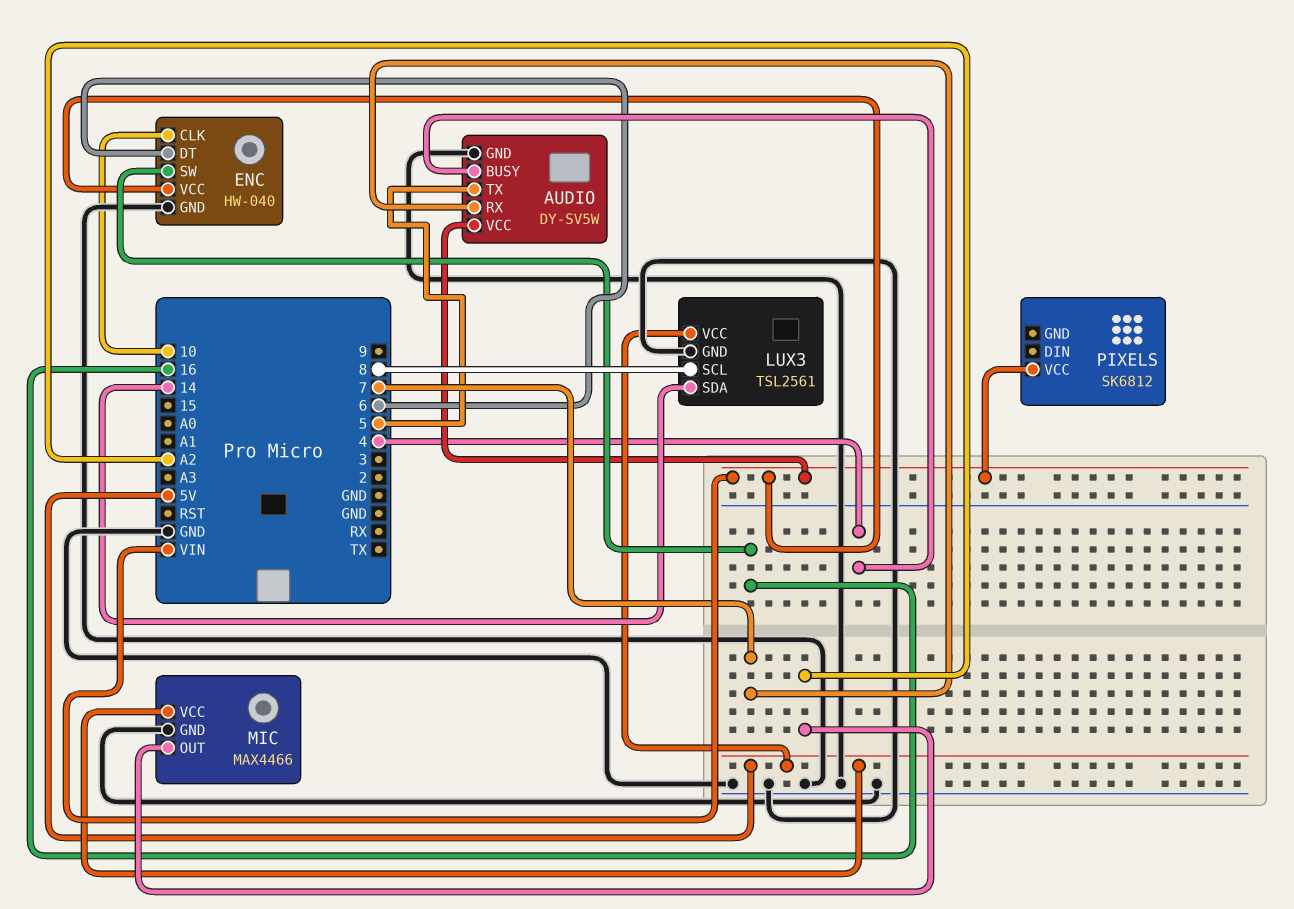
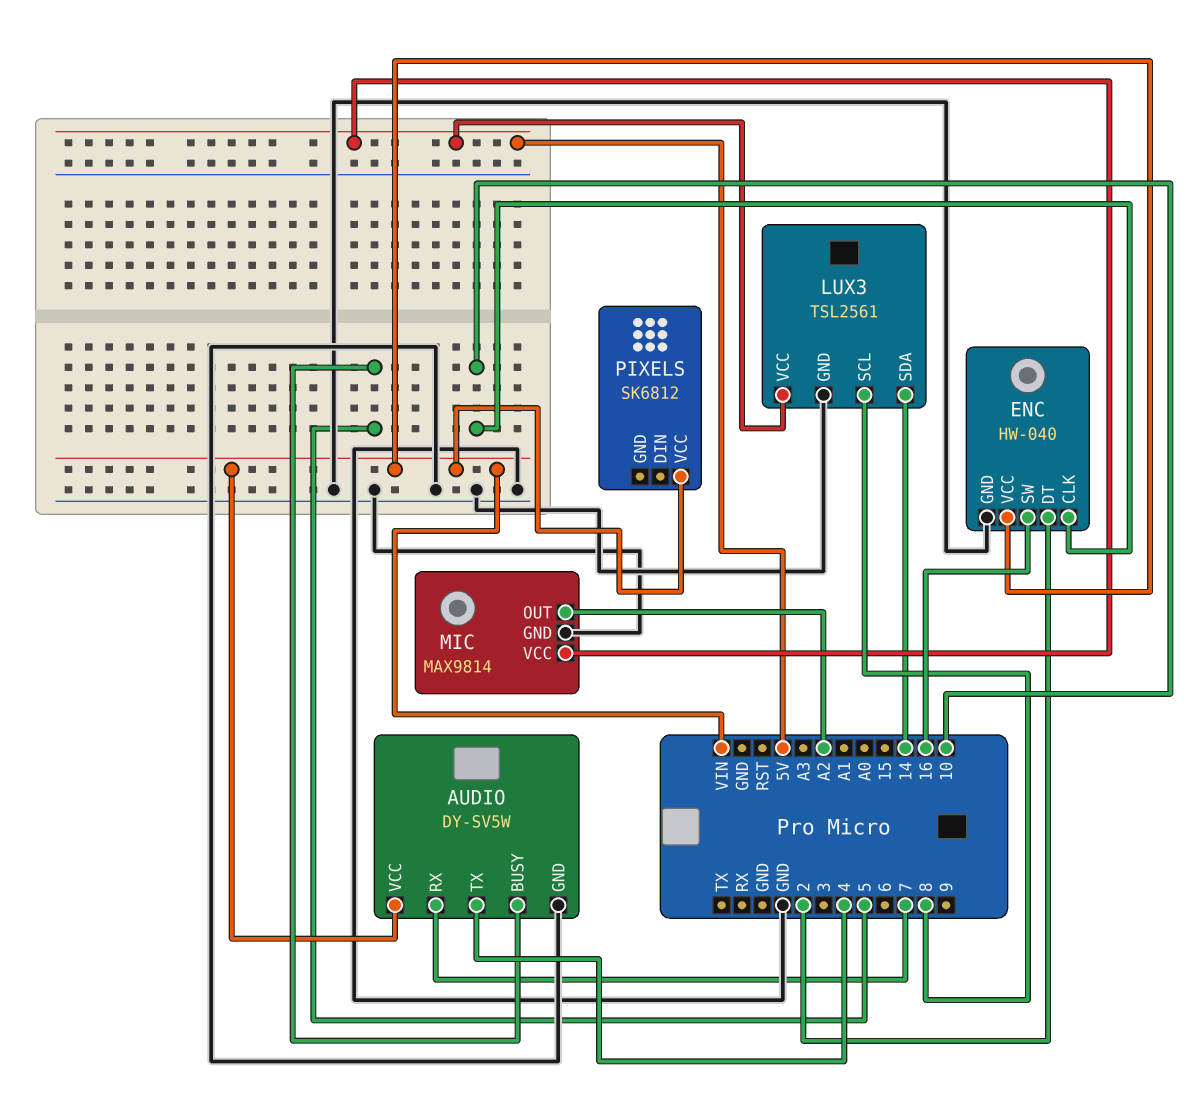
AUDIO pin BUSY: 4 -> 5
AUDIO pin TX: 5 -> 4
ENC pin DT: 6 -> 2
MIC: MAX4466 -> MAX9814

